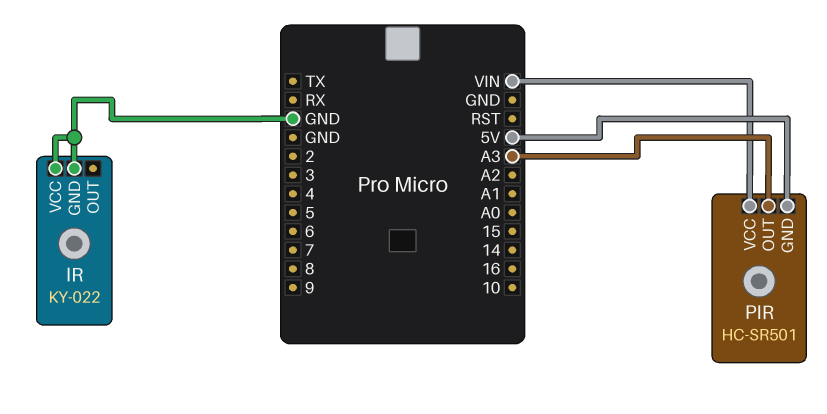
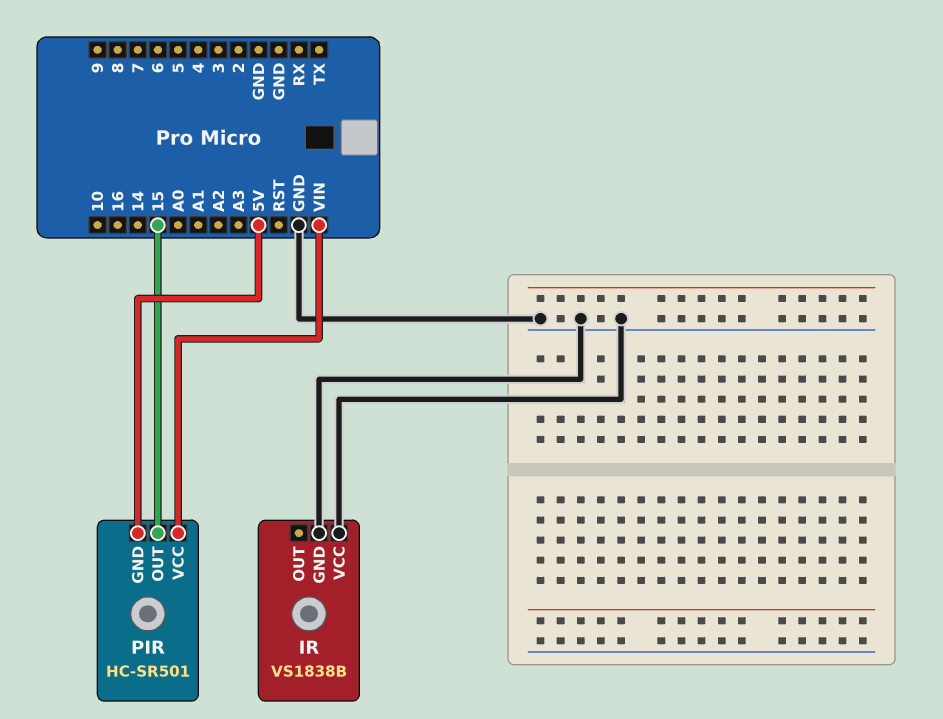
IR: KY-022 -> VS1838B
PIR pin OUT: A3 -> 15

